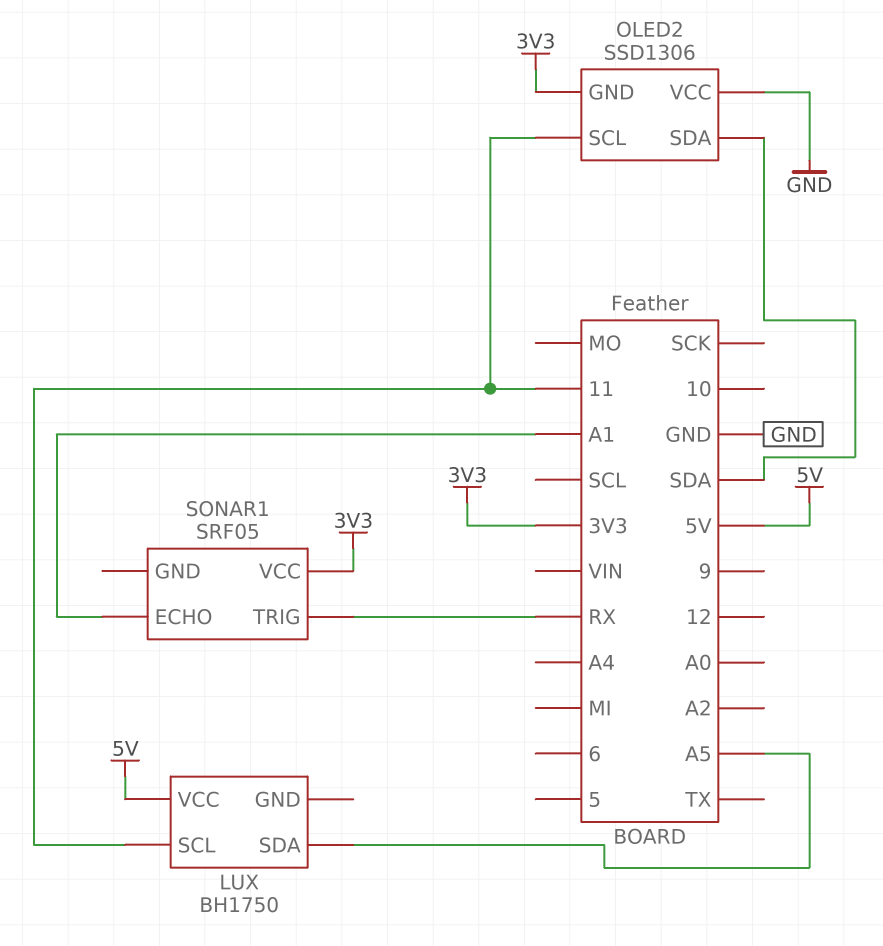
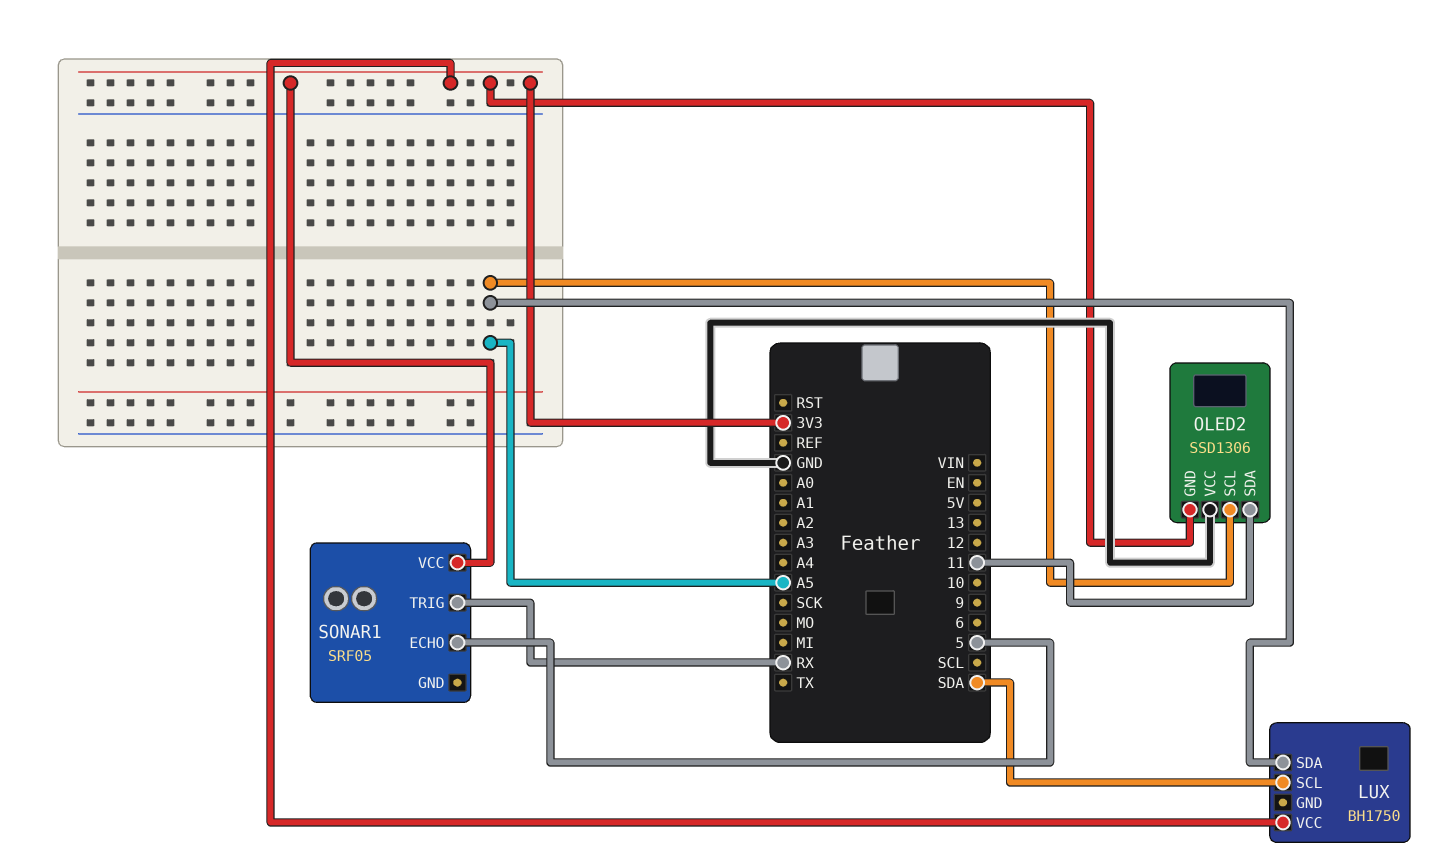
LUX pin SCL: 11 -> SDA
LUX pin VCC: 5V -> 3V3
OLED2 pin SCL: 11 -> A5
OLED2 pin SDA: SDA -> 11
SONAR1 pin ECHO: A1 -> 5

